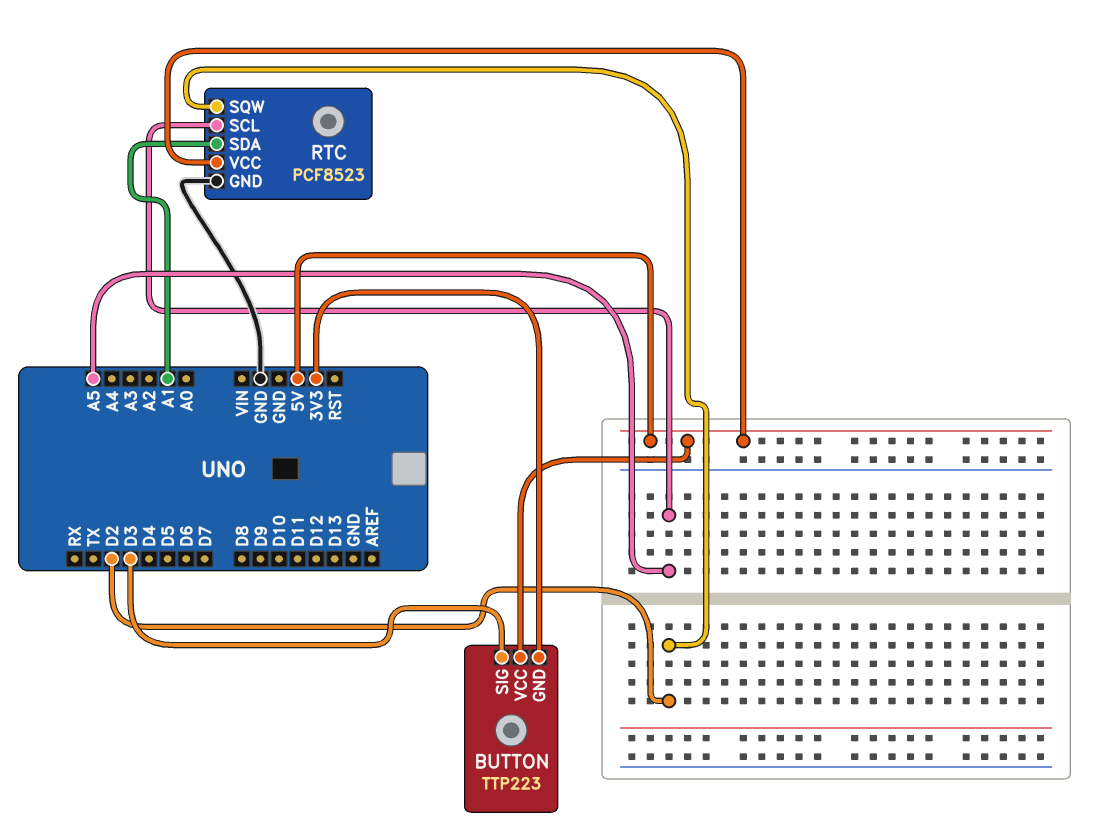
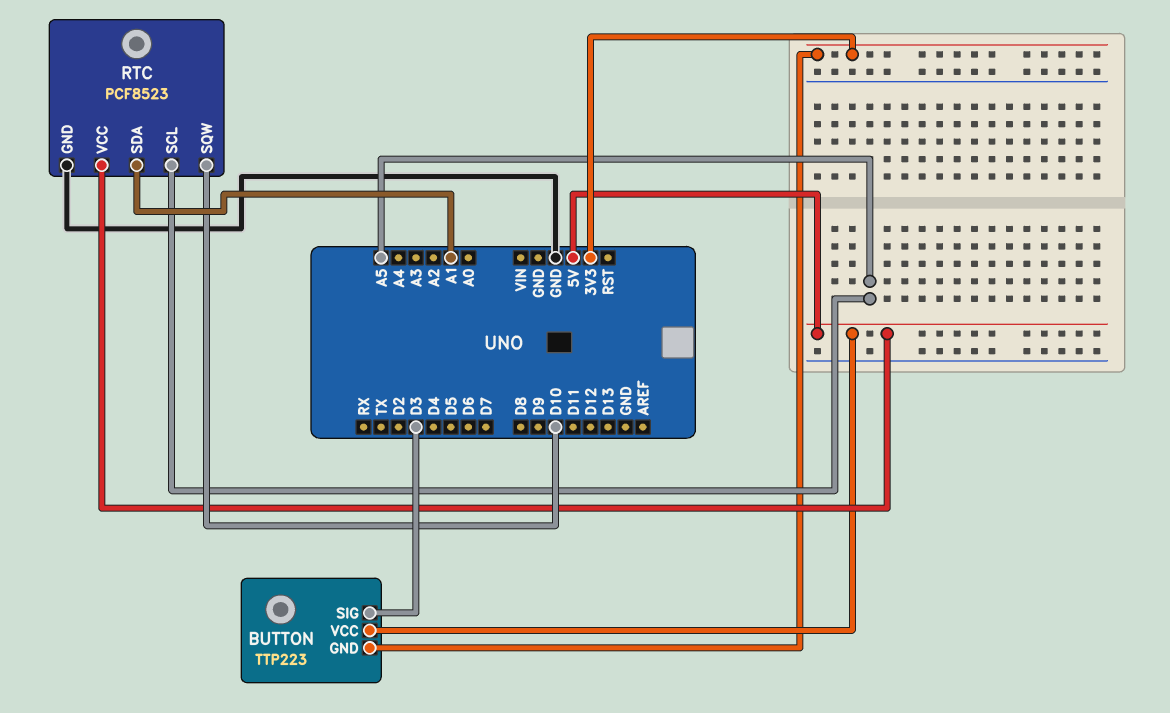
RTC pin SQW: D2 -> D10

